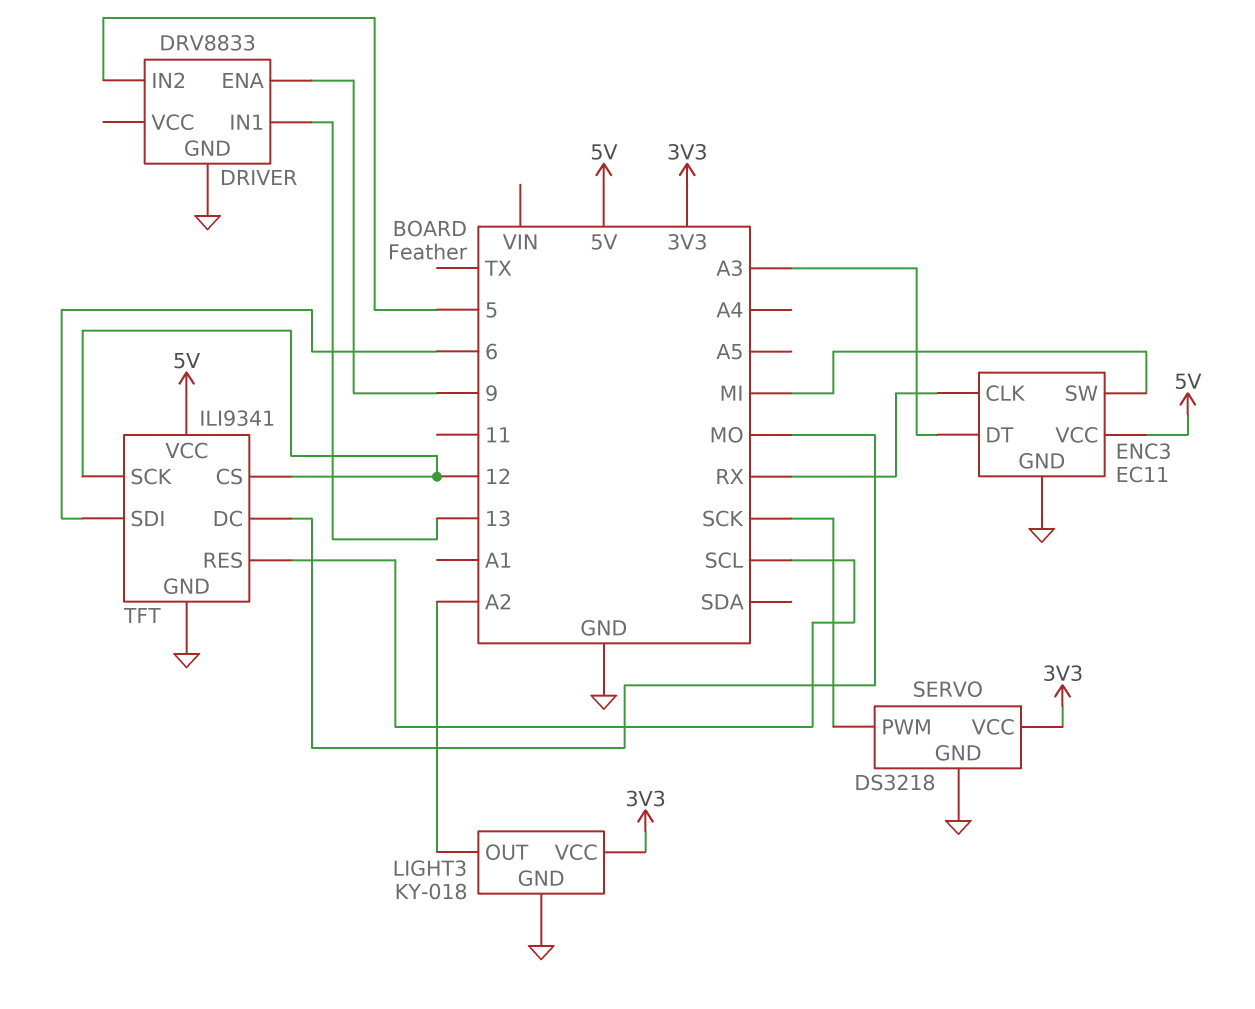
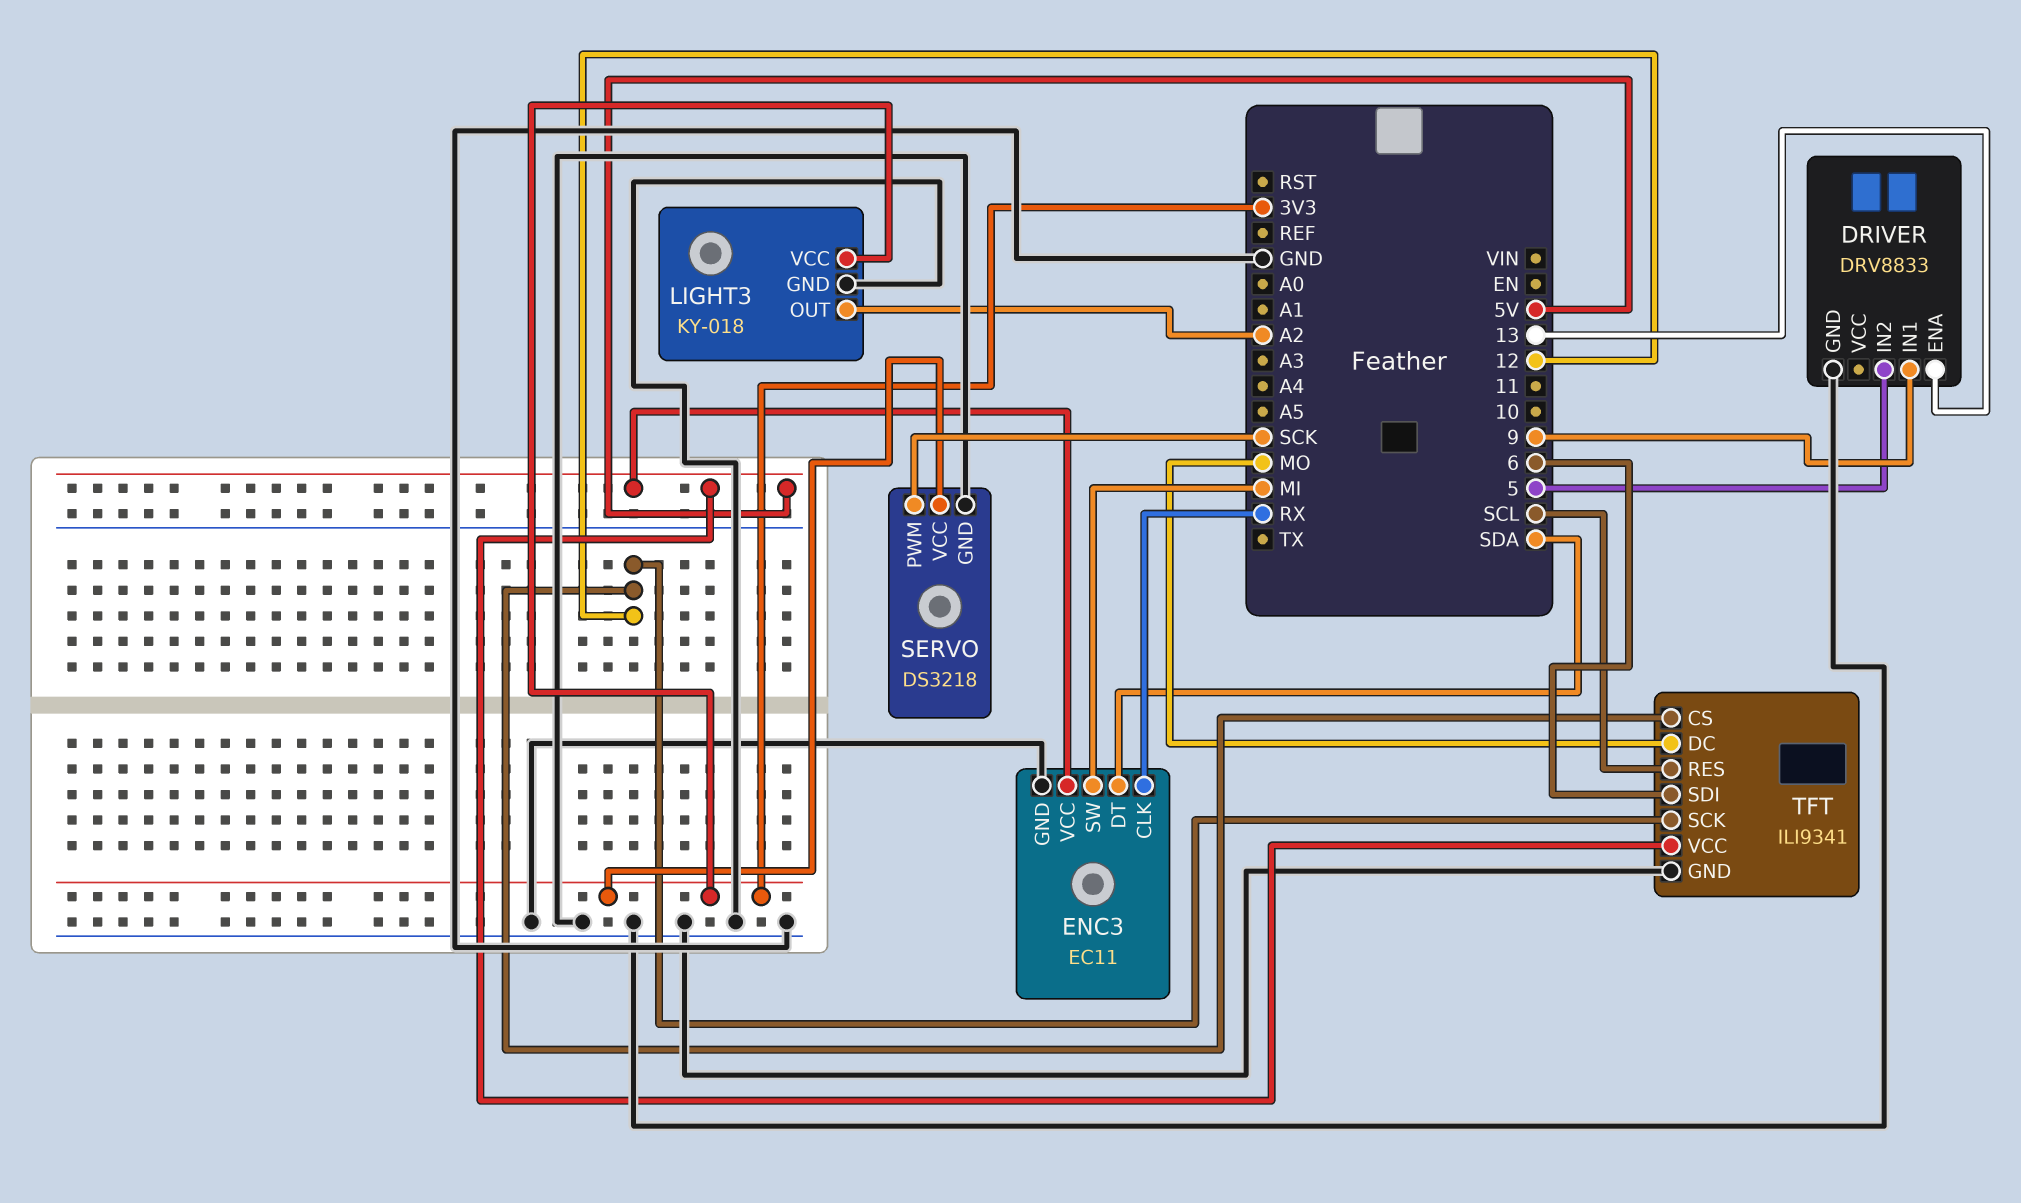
DRIVER pin ENA: 9 -> 13
DRIVER pin IN1: 13 -> 9
ENC3 pin DT: A3 -> SDA

